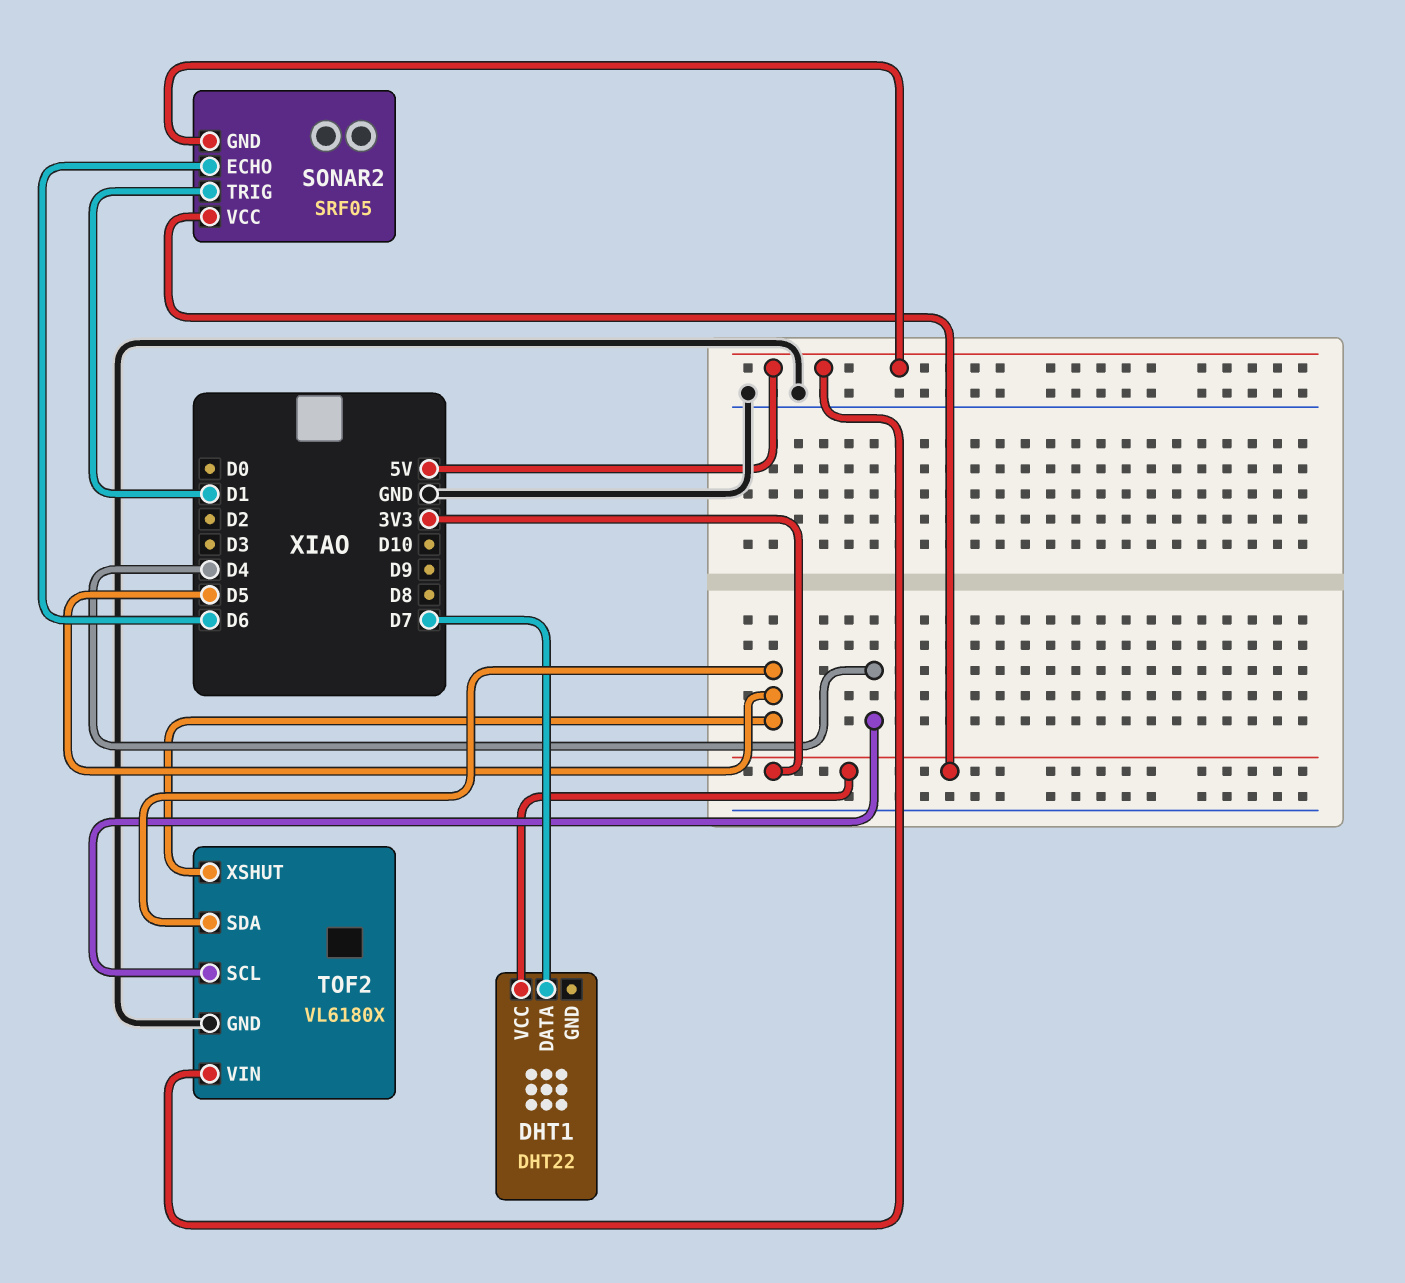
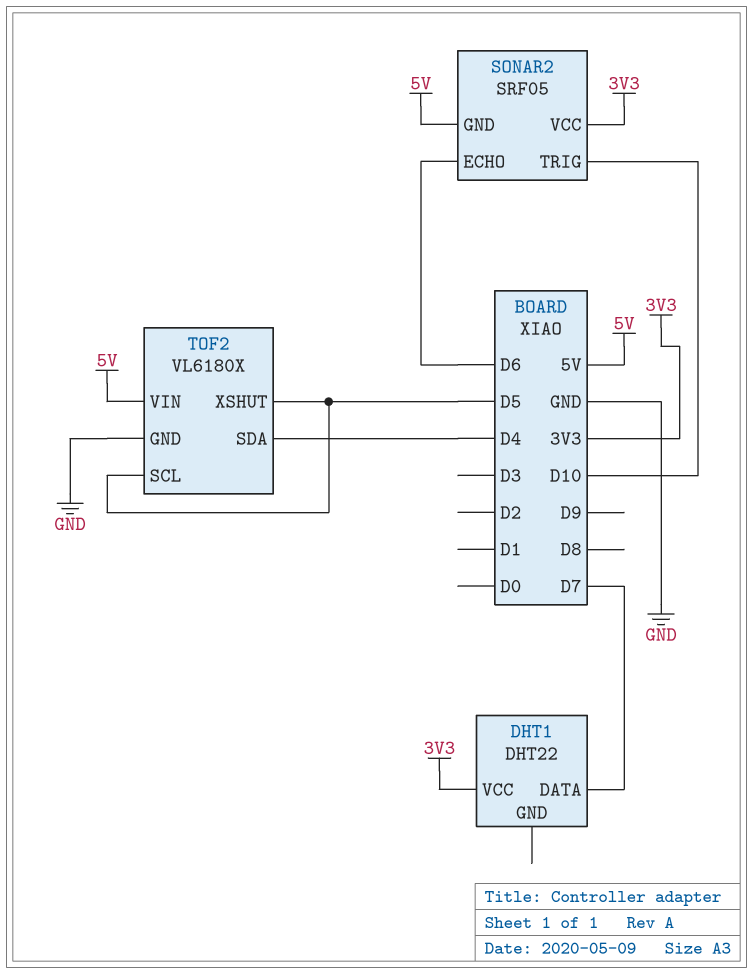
SONAR2 pin TRIG: D1 -> D10
TOF2 pin SCL: D4 -> D5
TOF2 pin SDA: D5 -> D4

